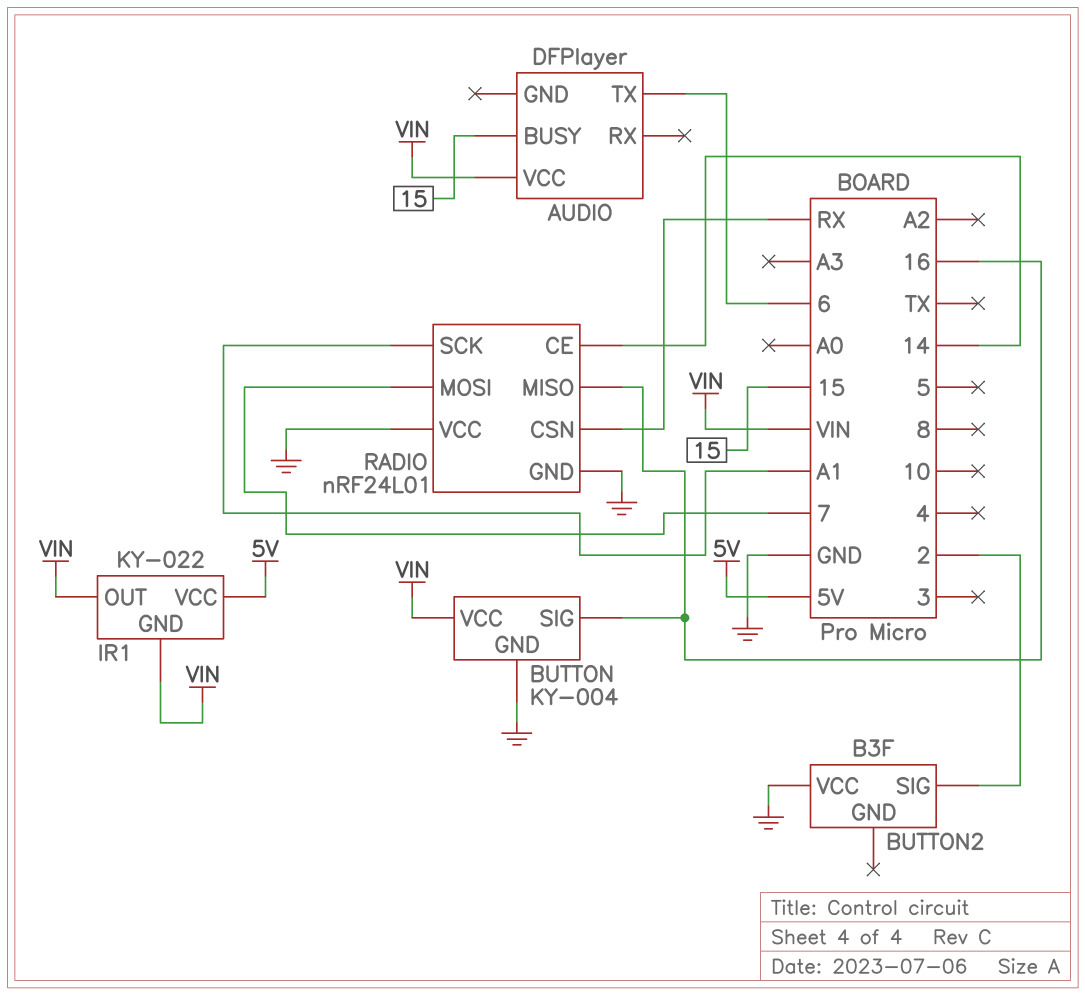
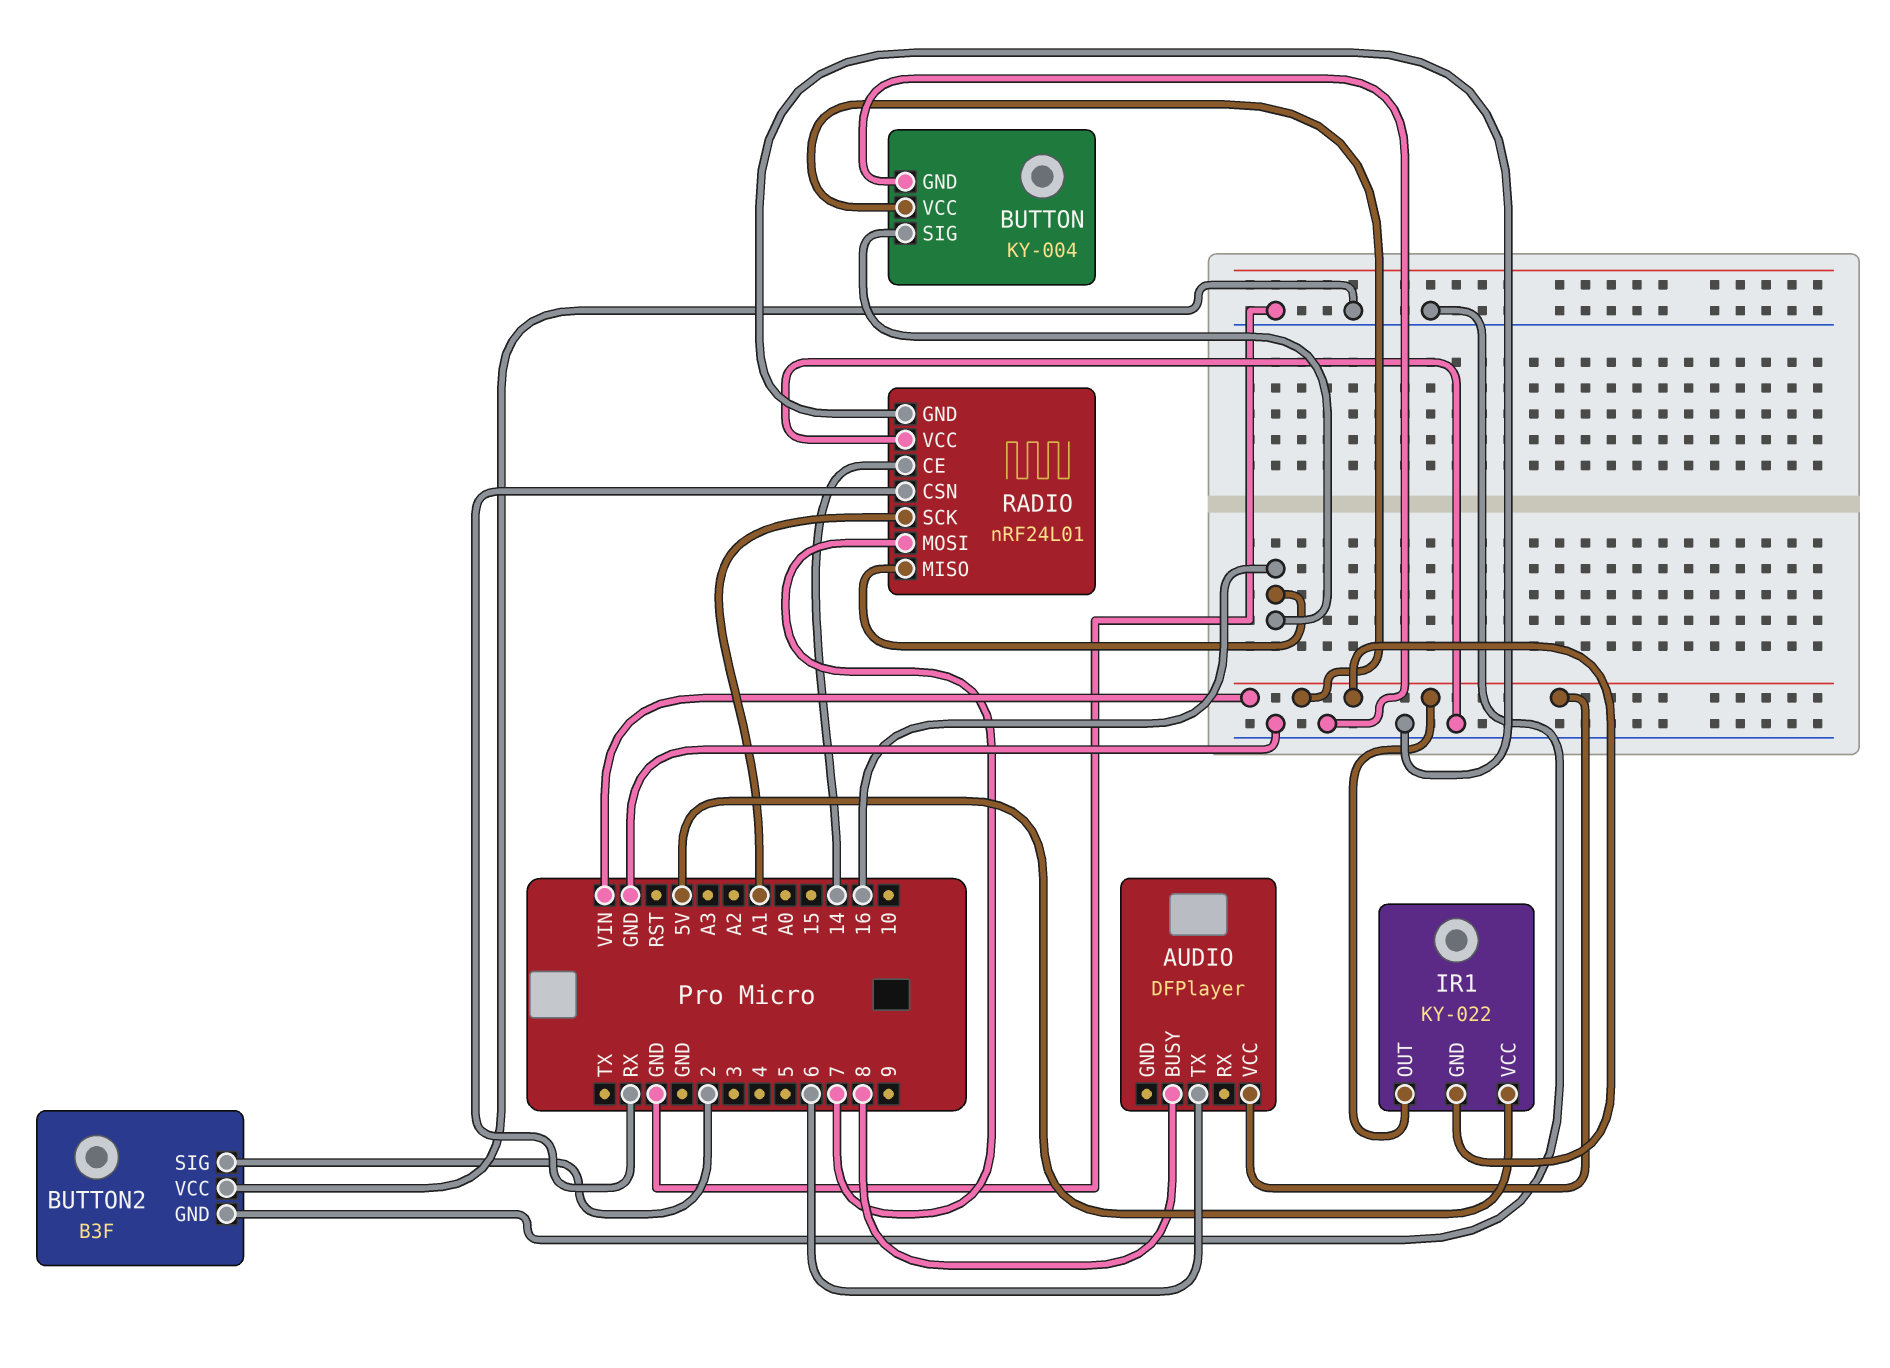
AUDIO pin BUSY: 15 -> 8
BUTTON2 pin GND: none -> GND

